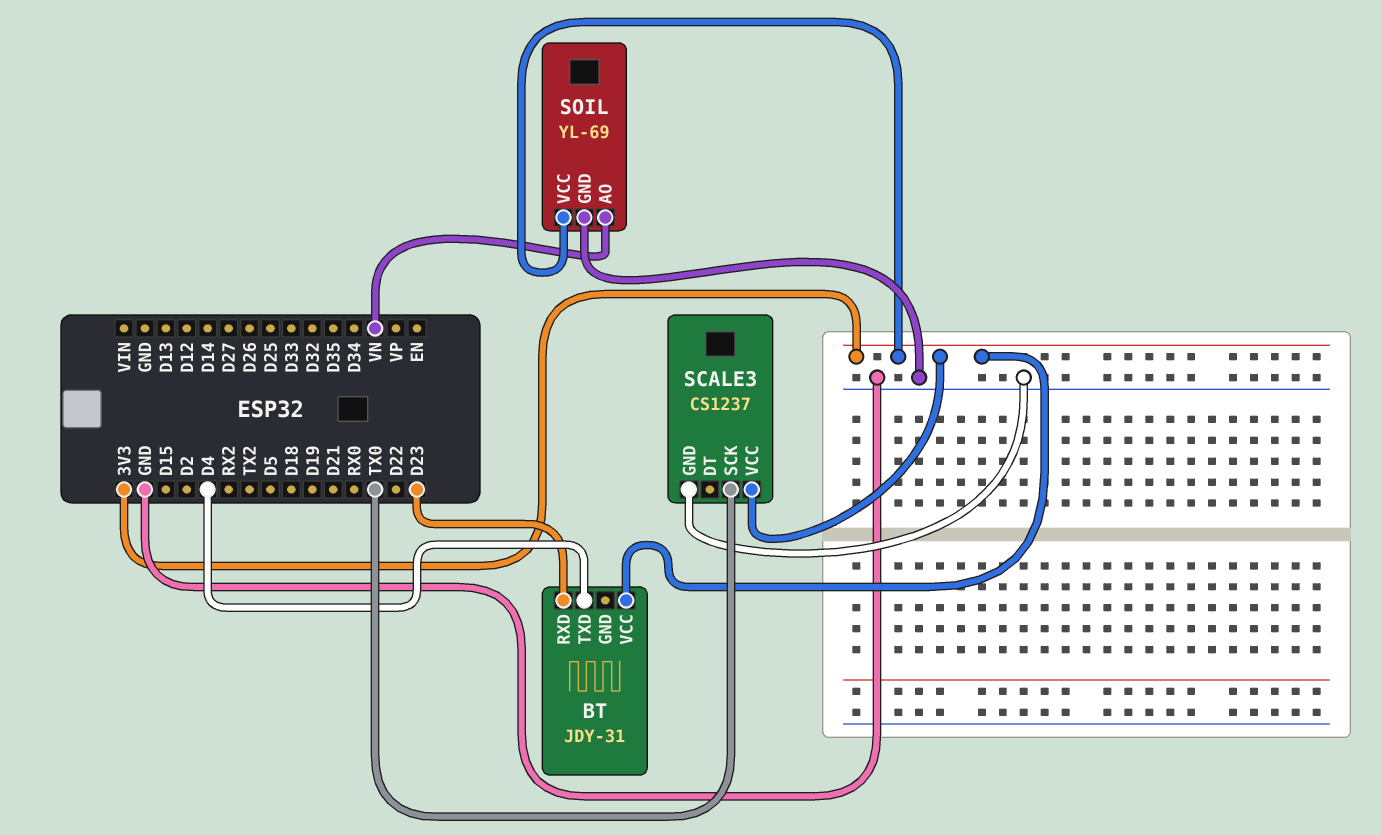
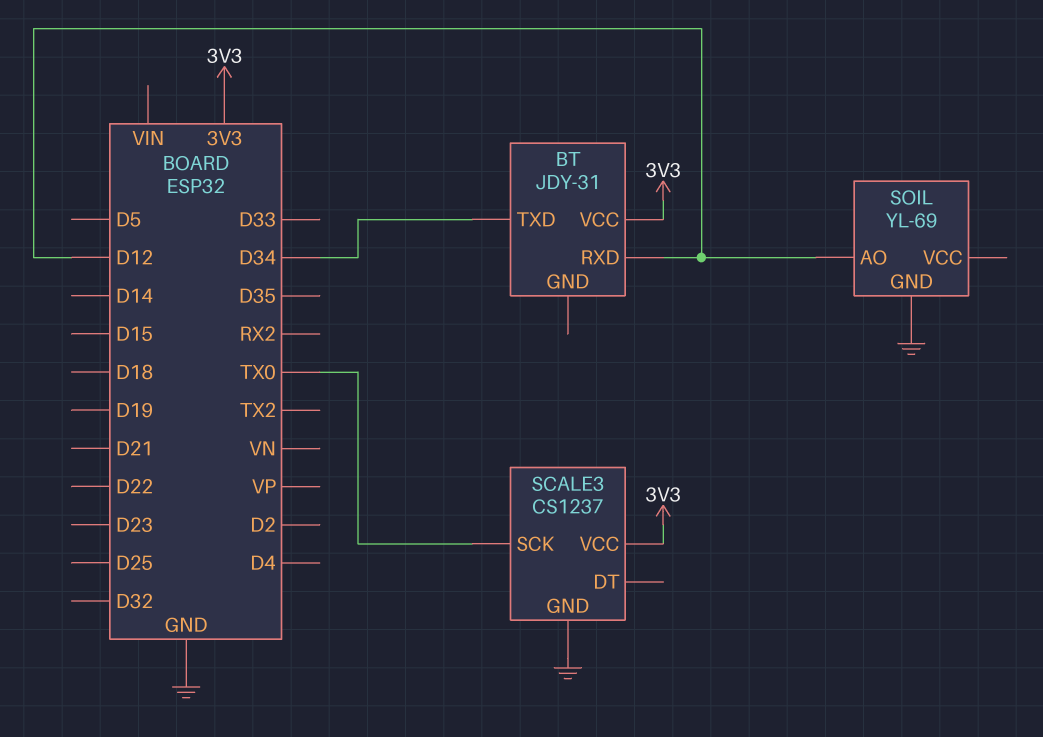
BT pin RXD: D23 -> D12
BT pin TXD: D4 -> D34
SOIL pin AO: VN -> D12
SOIL pin VCC: 3V3 -> none

